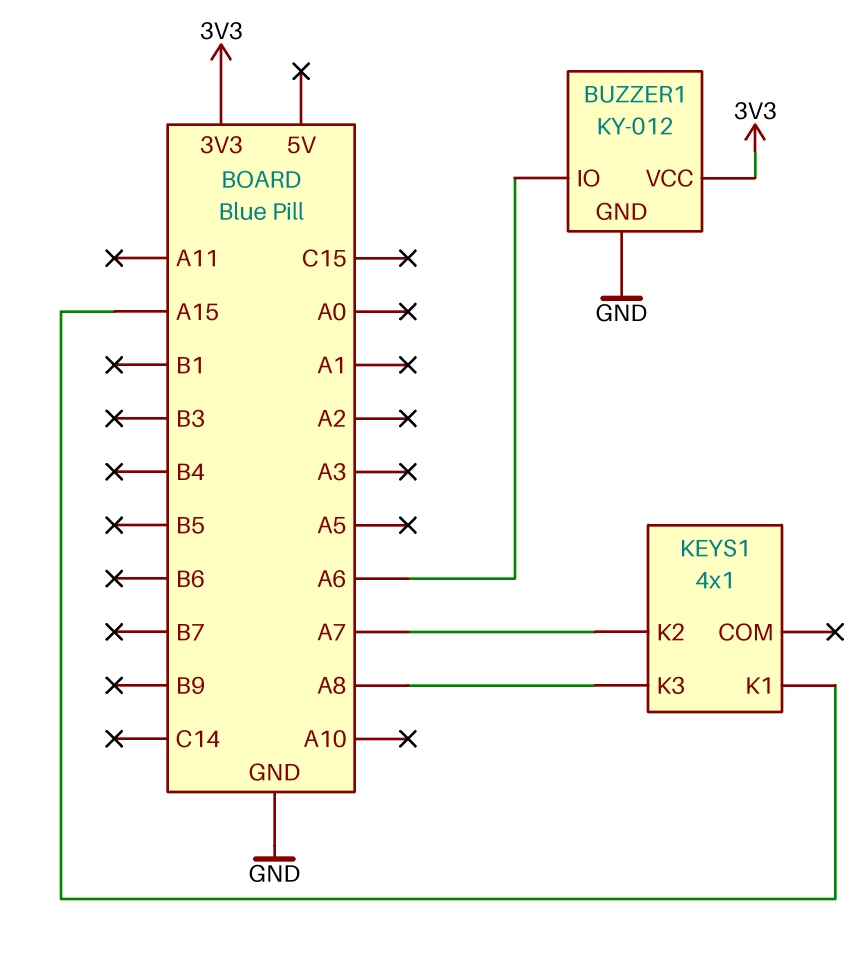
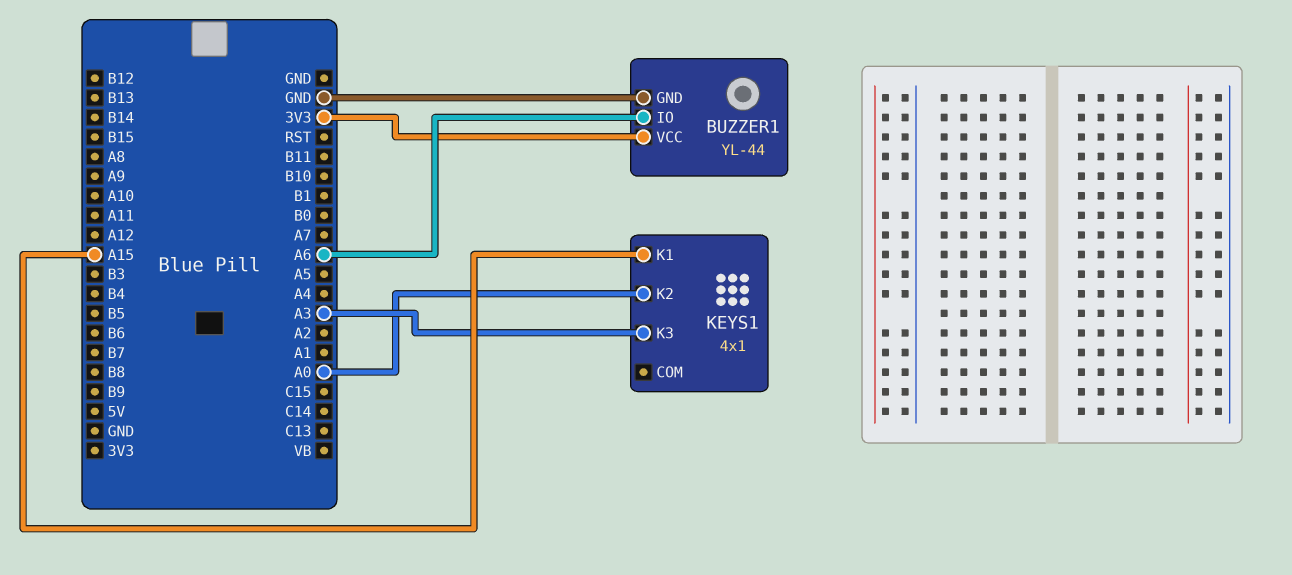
BUZZER1: KY-012 -> YL-44
KEYS1 pin K2: A7 -> A0
KEYS1 pin K3: A8 -> A3

